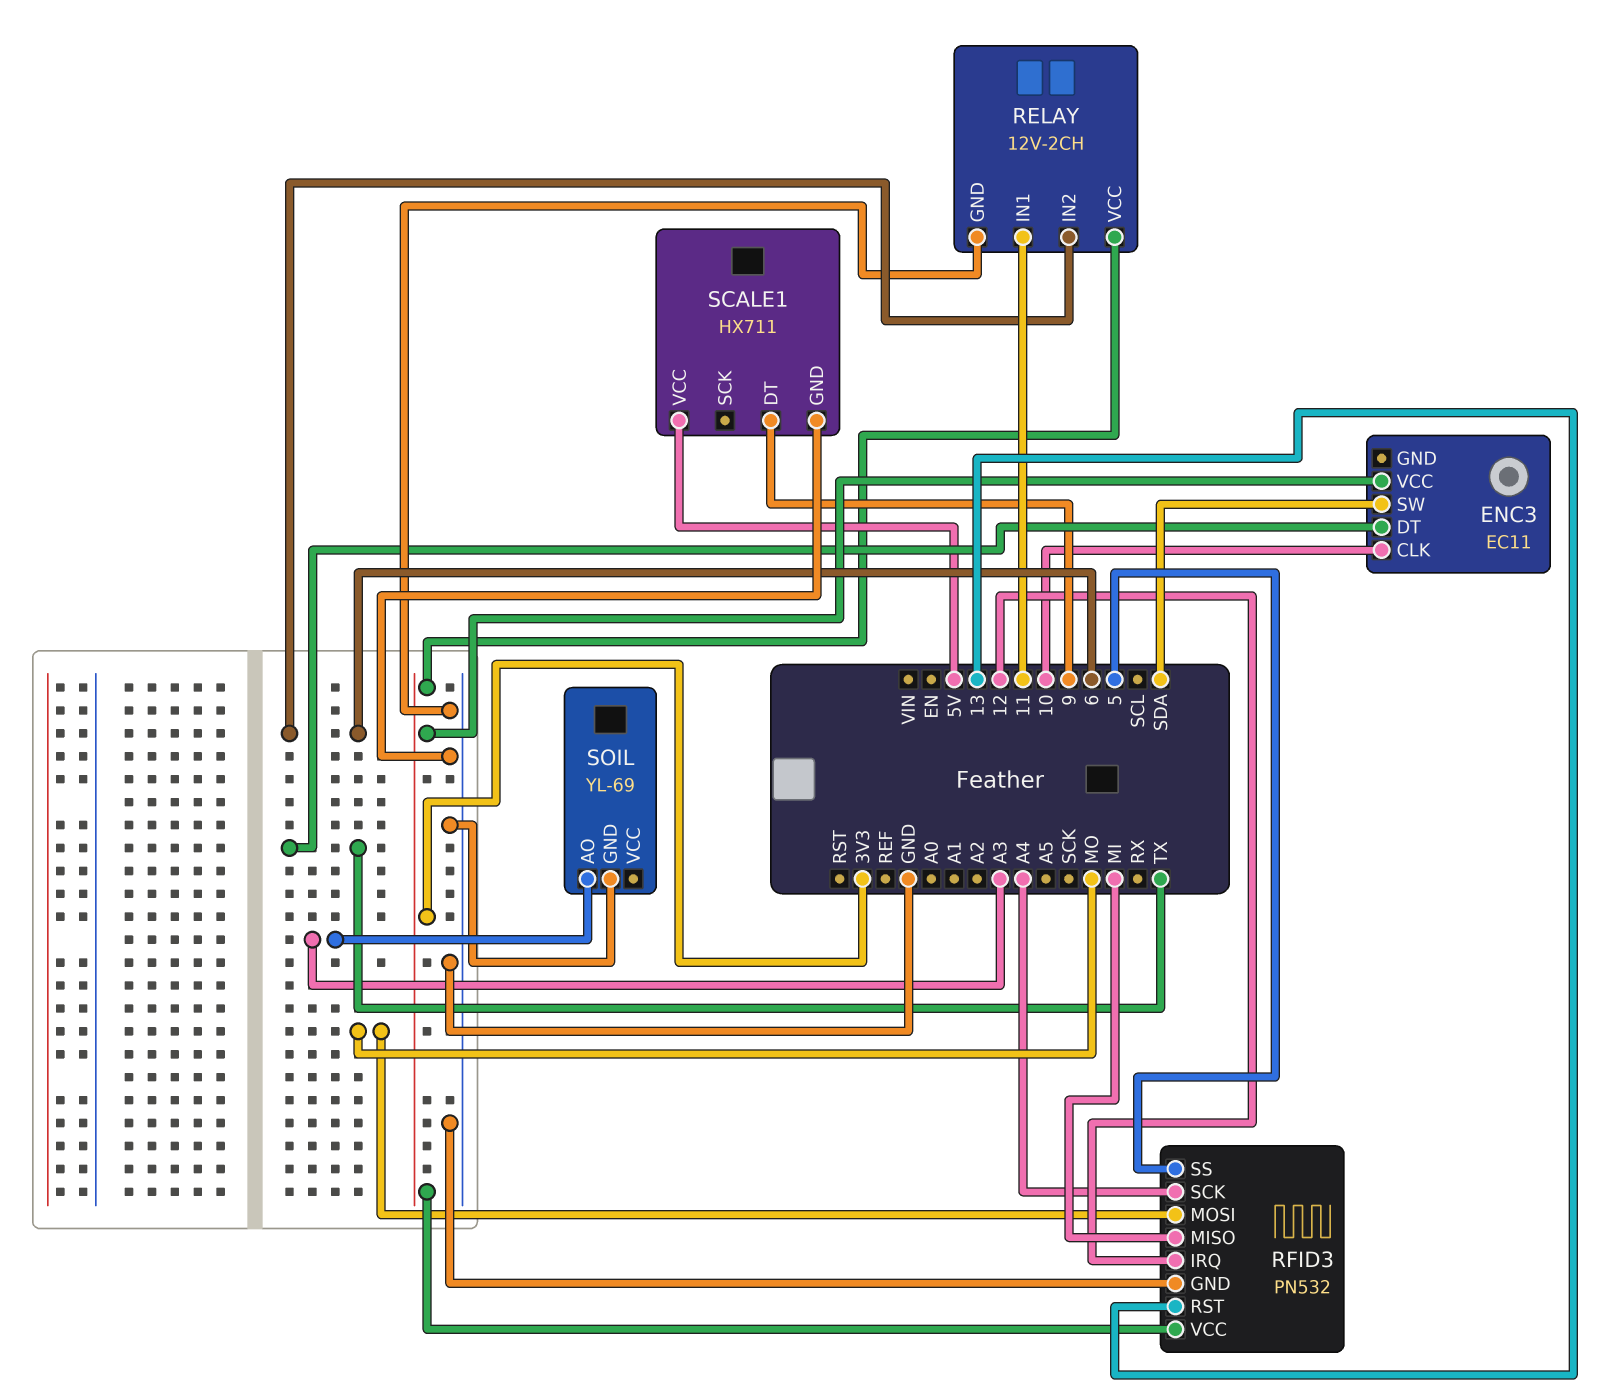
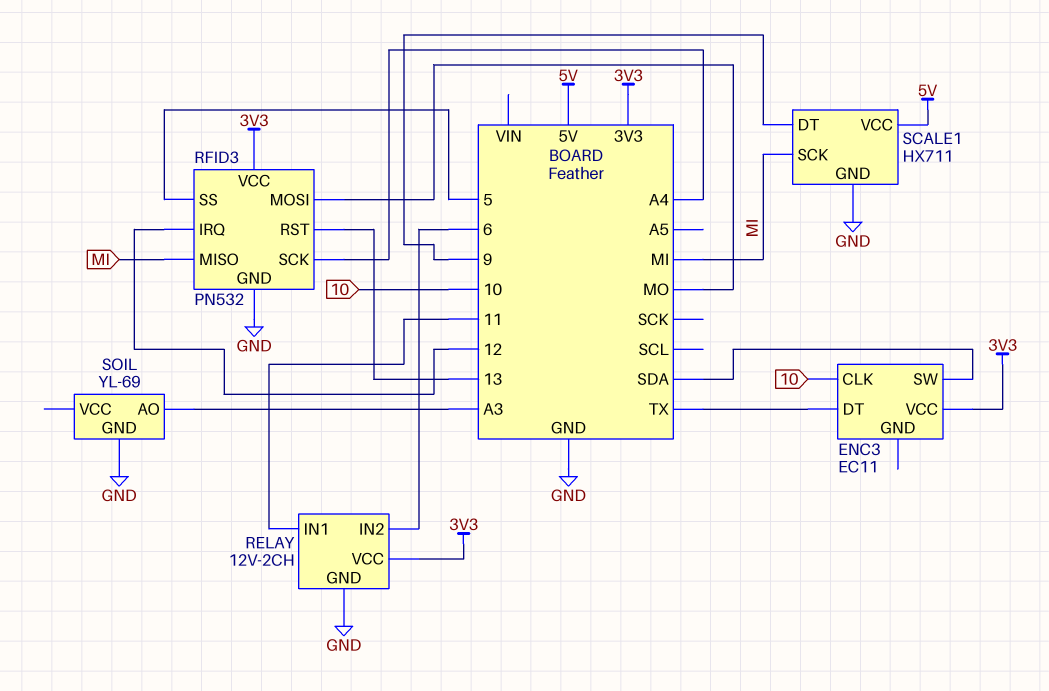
SCALE1 pin SCK: none -> MI

